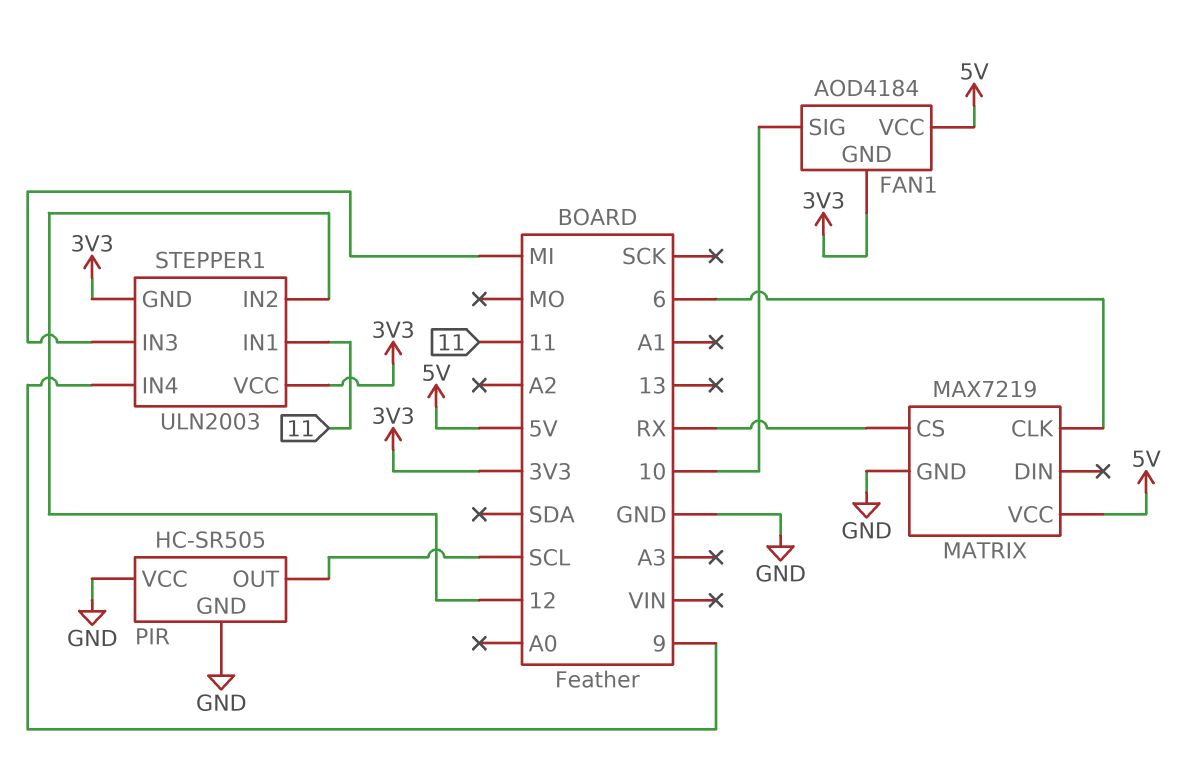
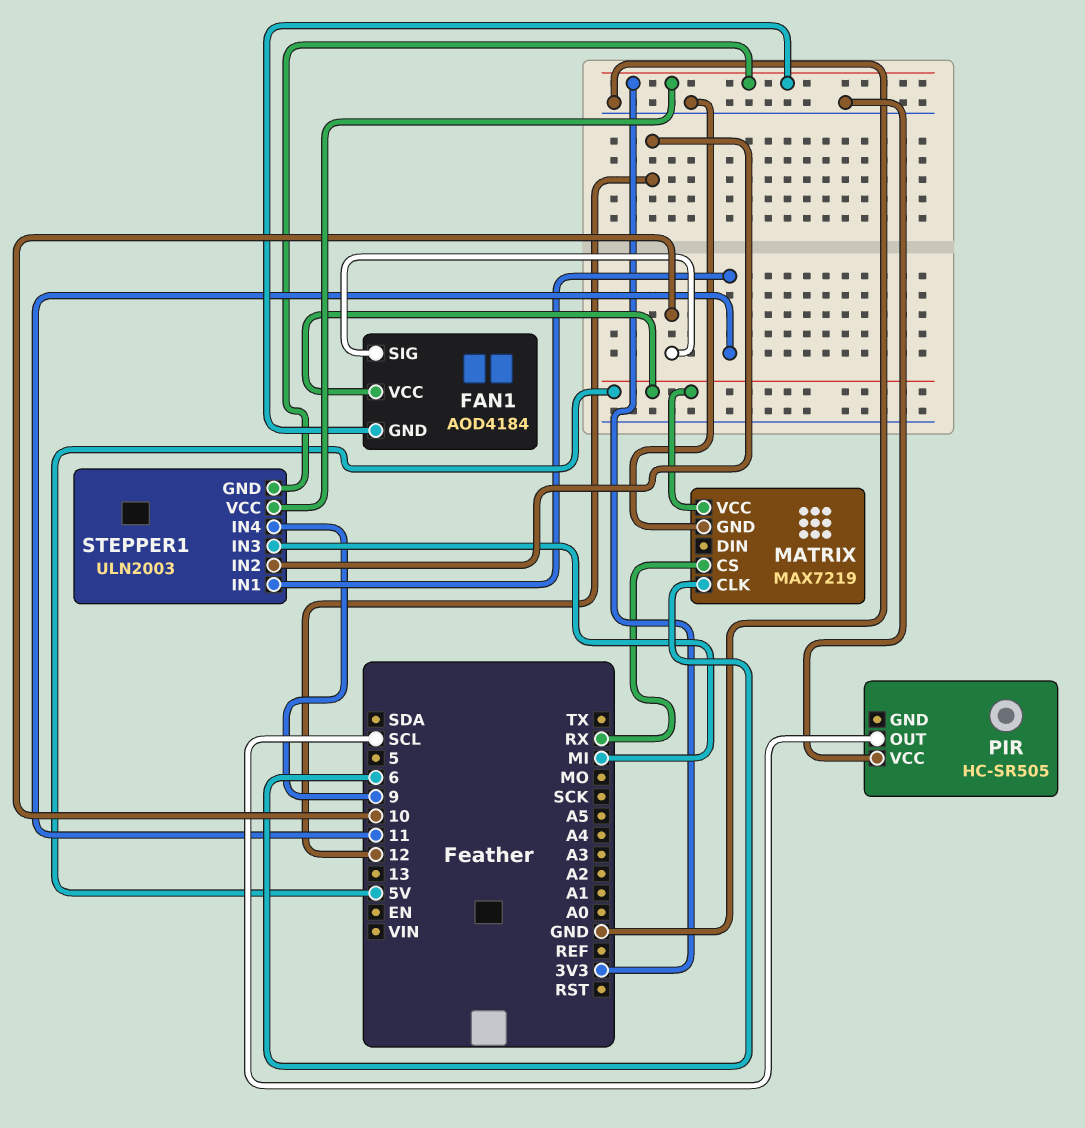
PIR pin GND: GND -> none

